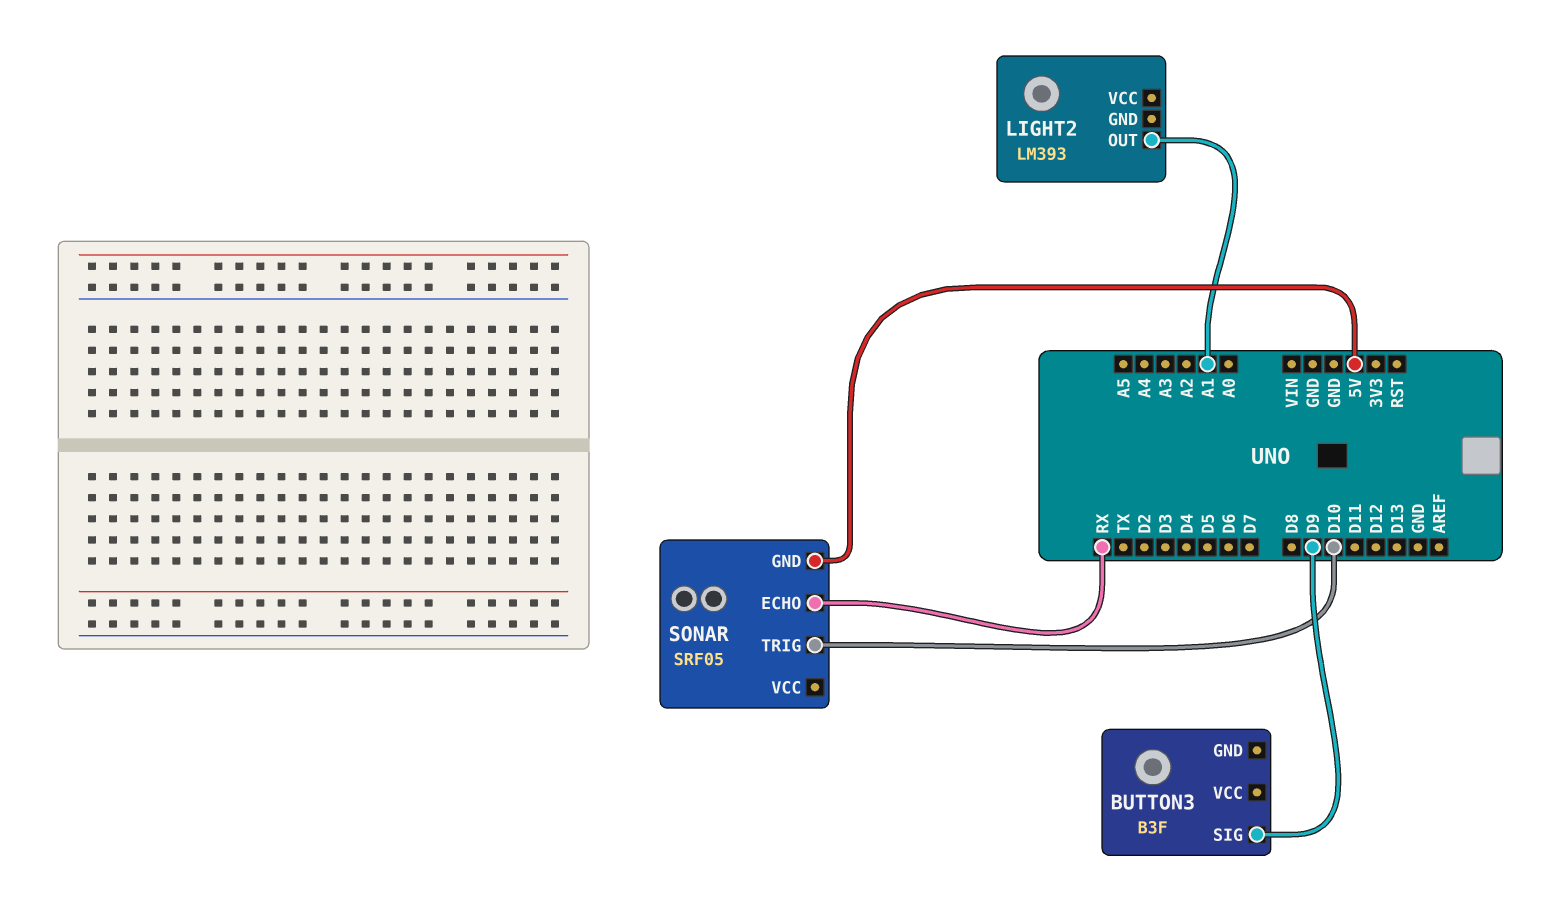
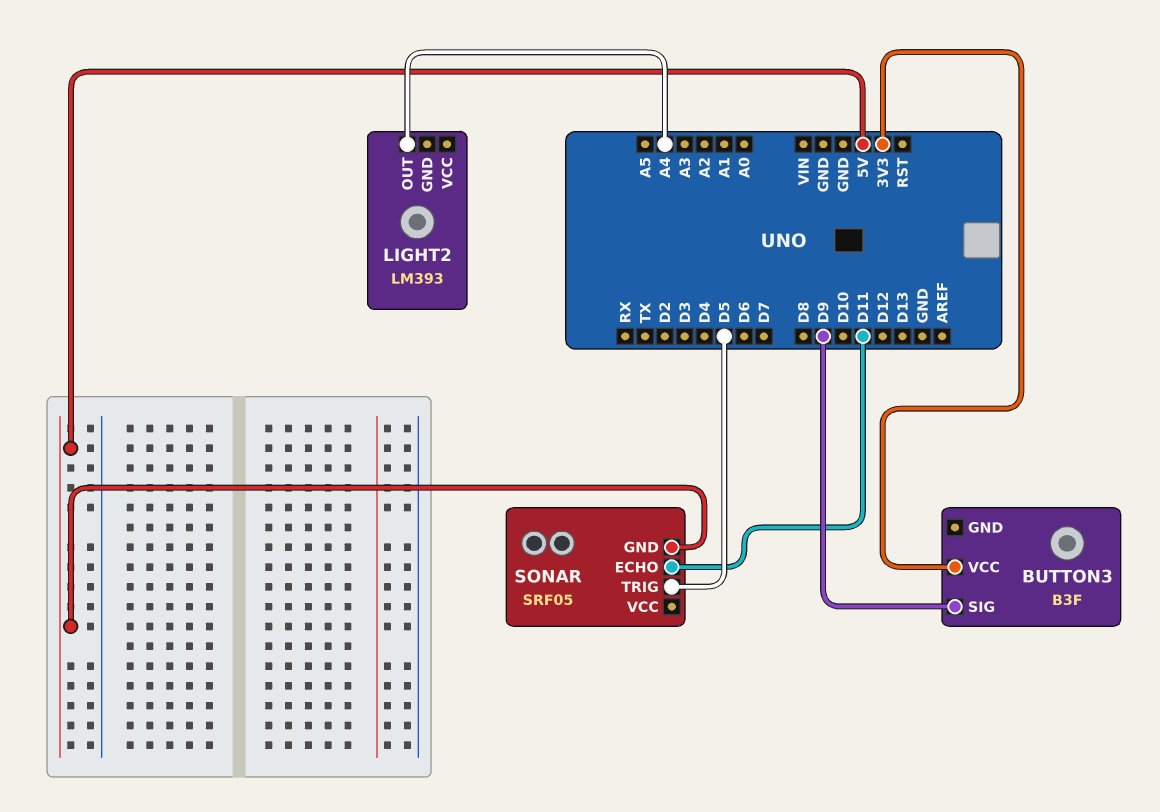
BUTTON3 pin VCC: none -> 3V3
LIGHT2 pin OUT: A1 -> A4
SONAR pin ECHO: RX -> D11
SONAR pin TRIG: D10 -> D5

